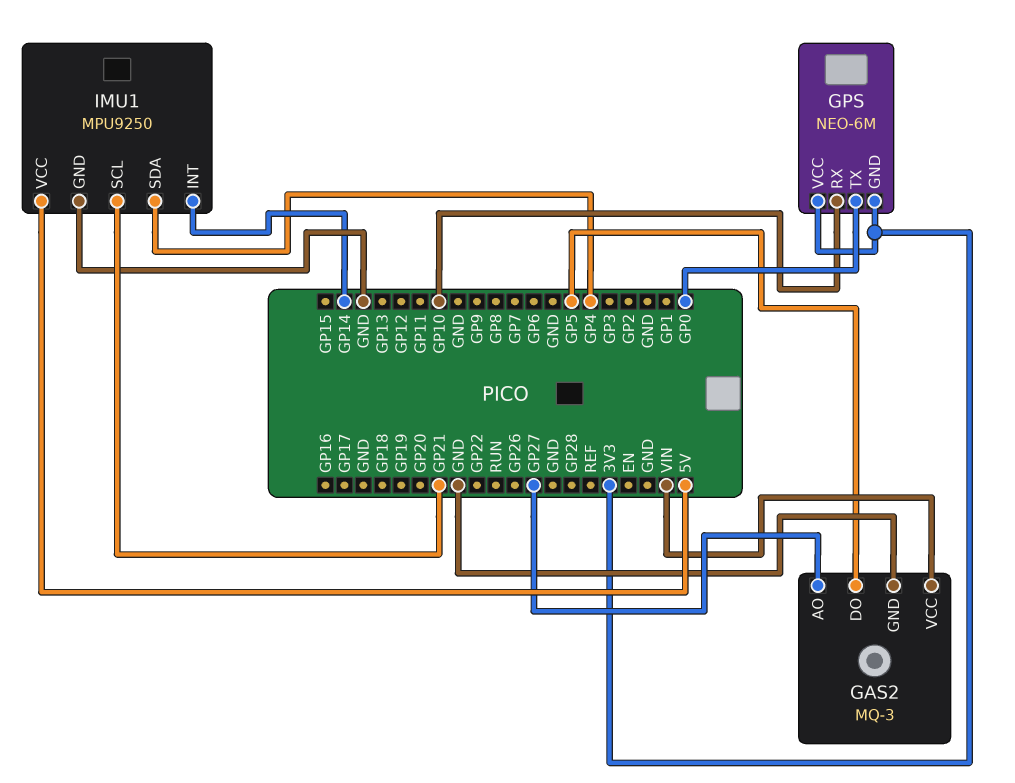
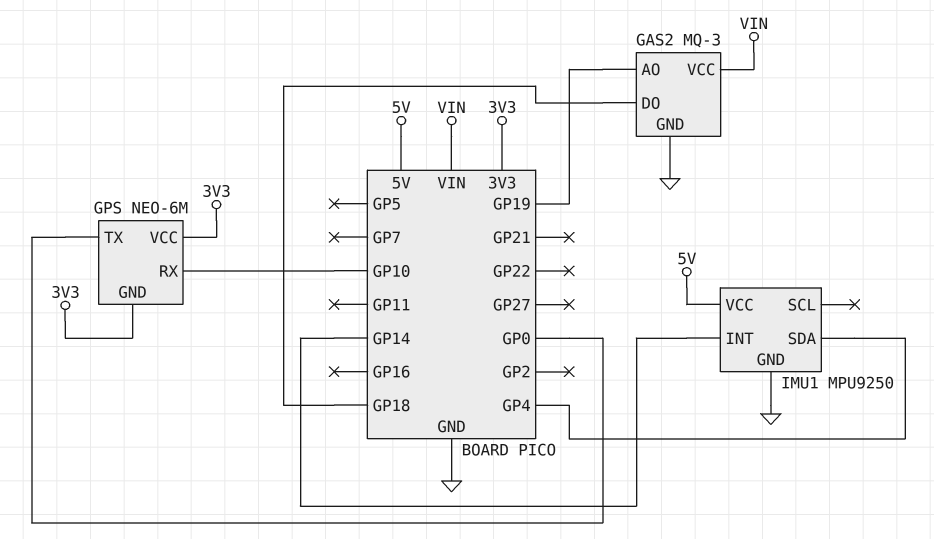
GAS2 pin AO: GP27 -> GP19
GAS2 pin DO: GP5 -> GP18
IMU1 pin SCL: GP21 -> none

